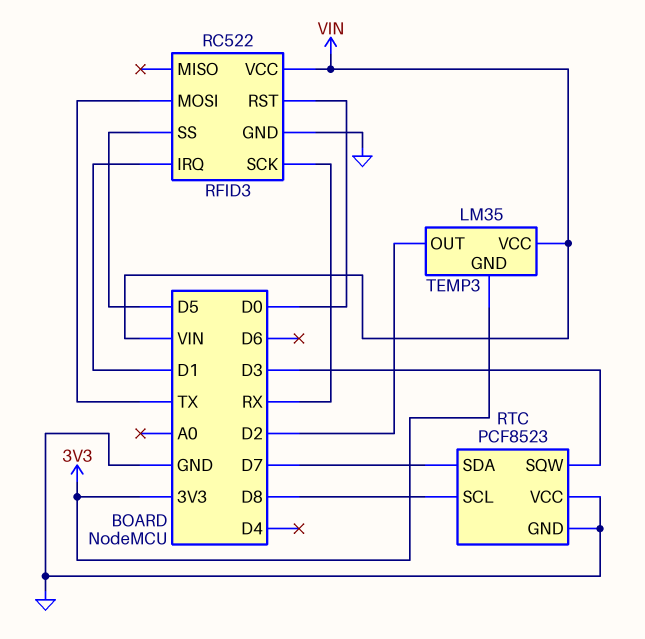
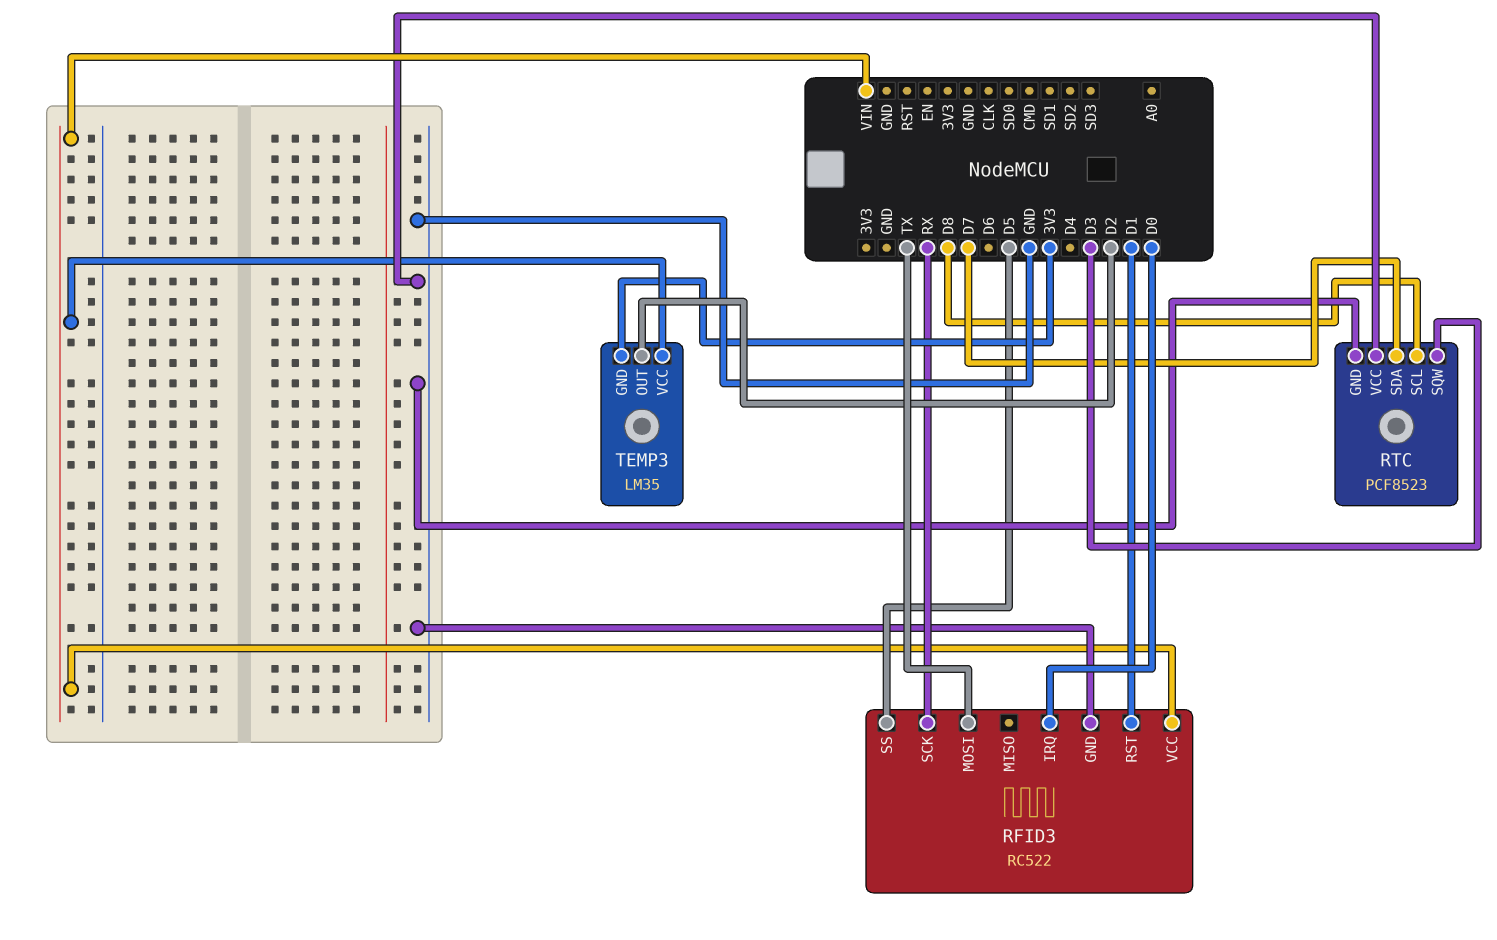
RFID3 pin IRQ: D1 -> D0
RFID3 pin RST: D0 -> D1

